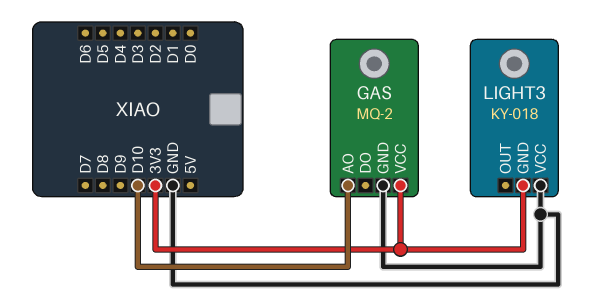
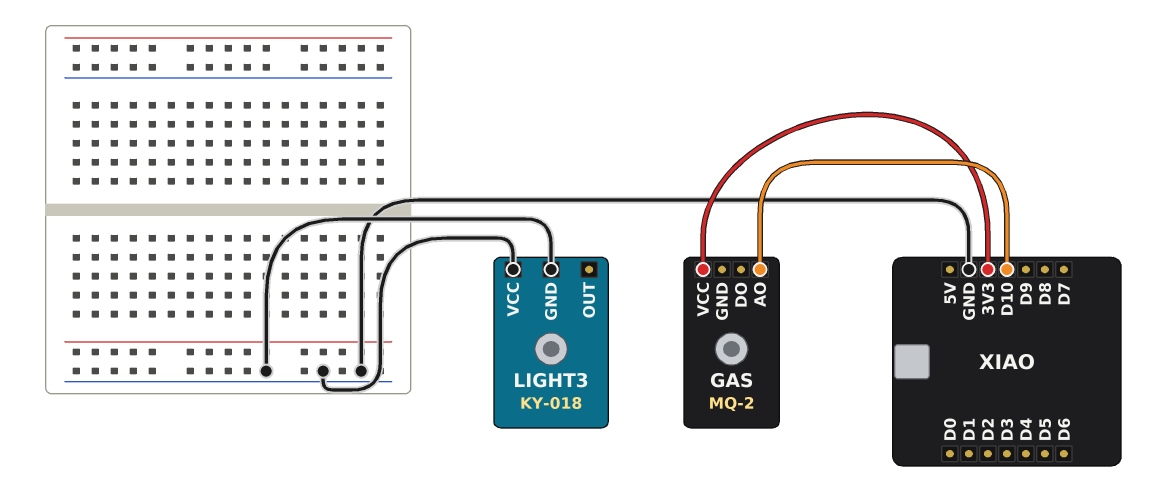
GAS pin GND: GND -> none
LIGHT3 pin GND: 3V3 -> GND

